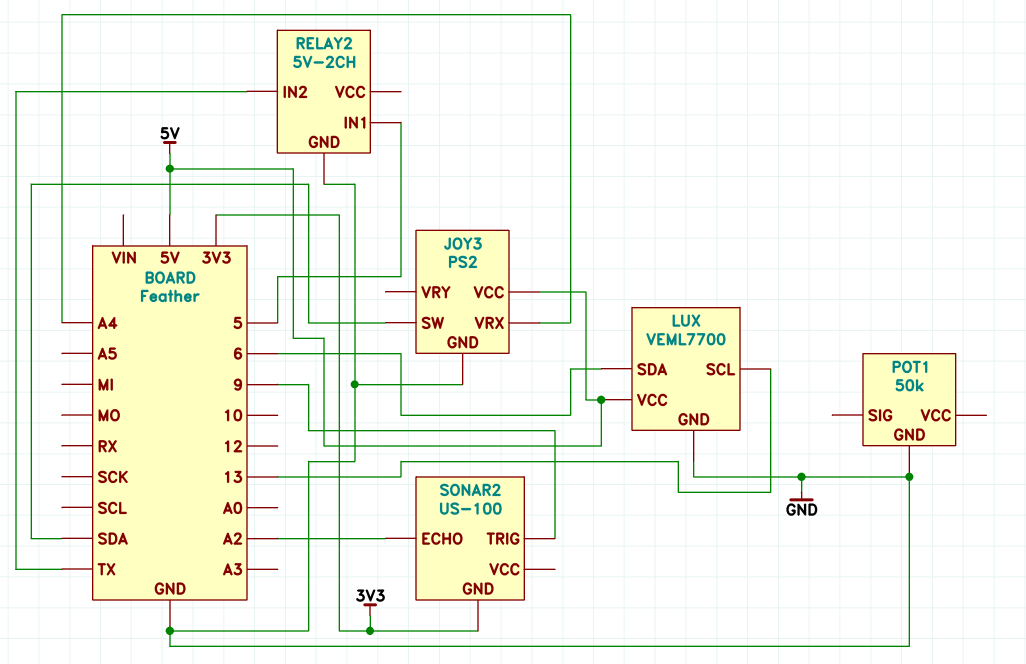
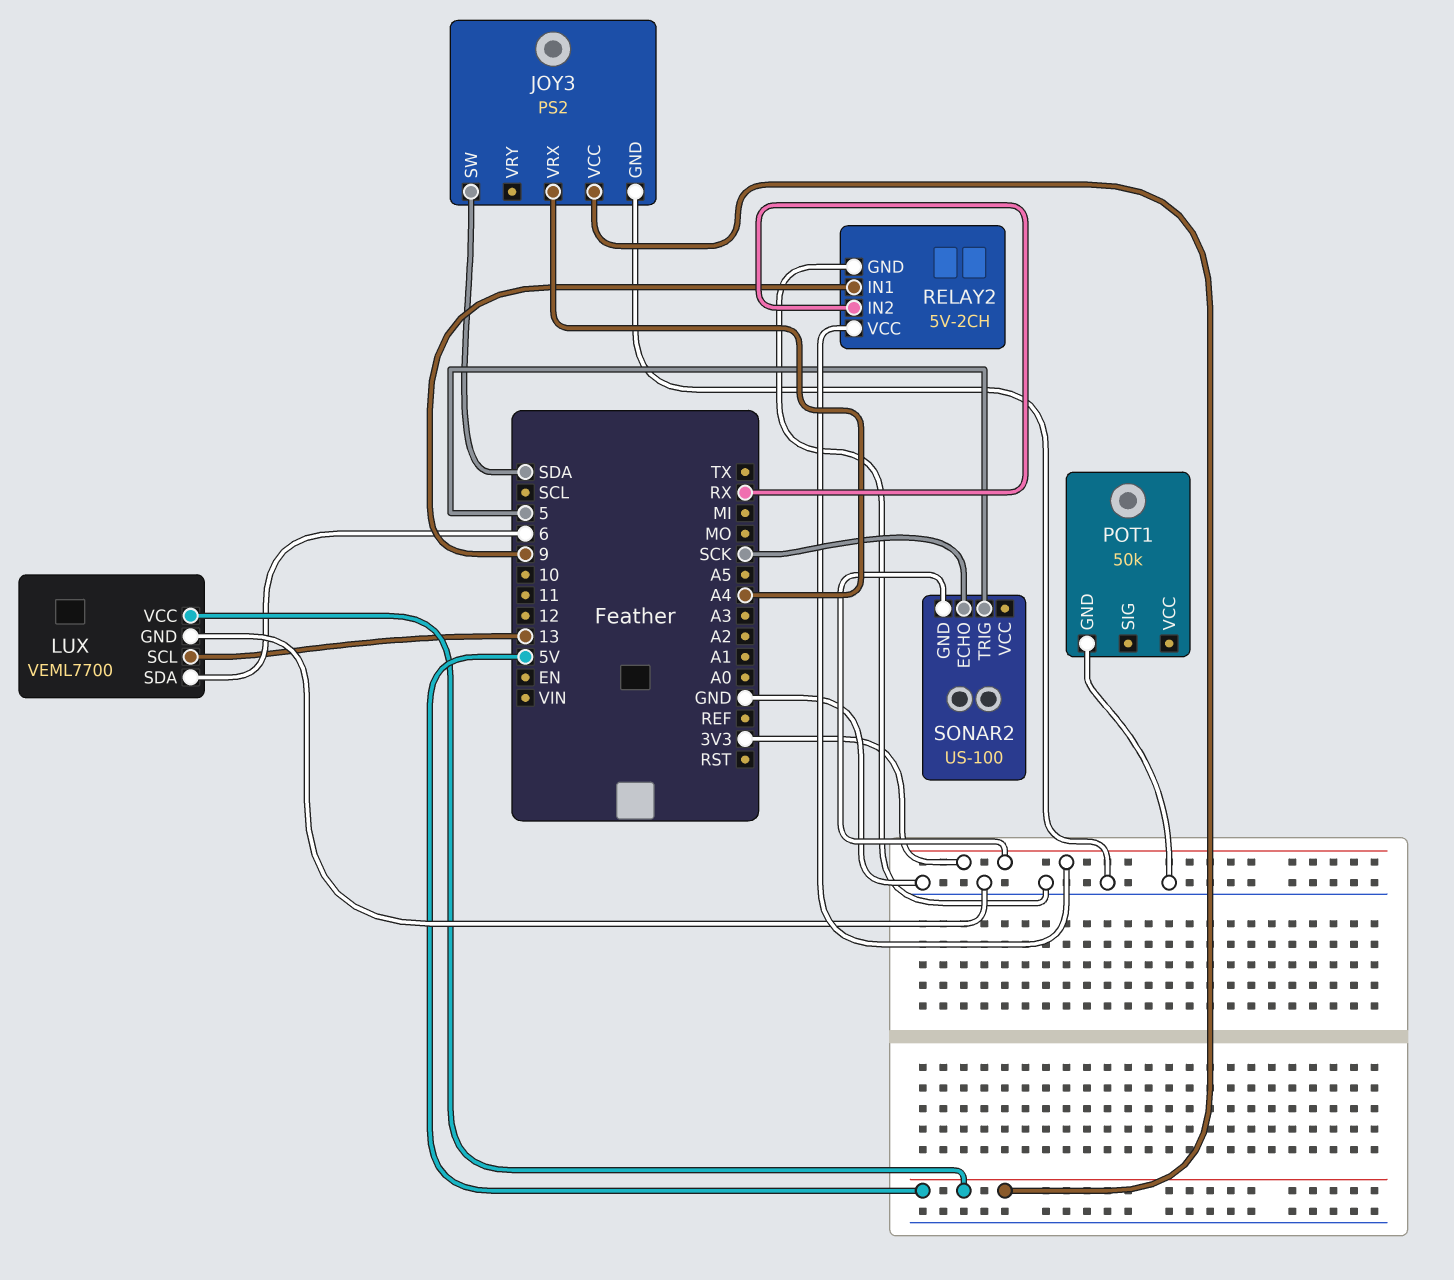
RELAY2 pin IN1: 5 -> 9
RELAY2 pin IN2: TX -> RX
RELAY2 pin VCC: none -> 3V3
SONAR2 pin ECHO: A2 -> SCK
SONAR2 pin TRIG: 9 -> 5

